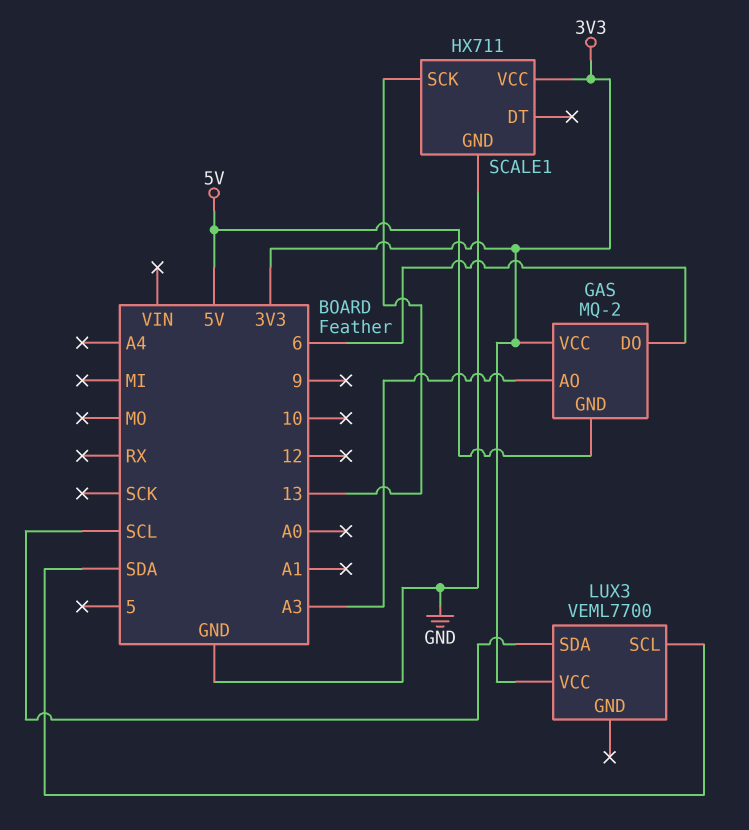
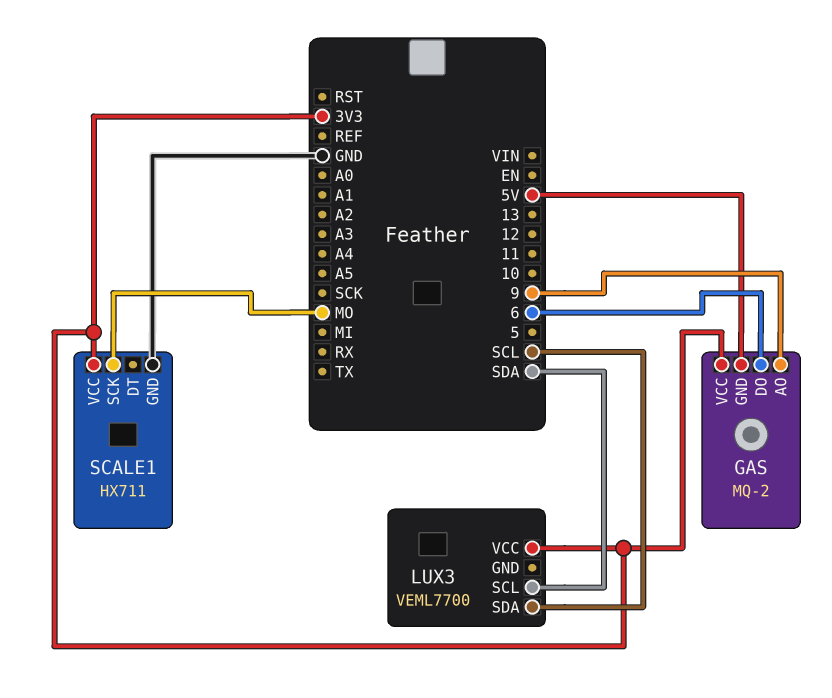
GAS pin AO: A3 -> 9
SCALE1 pin SCK: 13 -> MO

